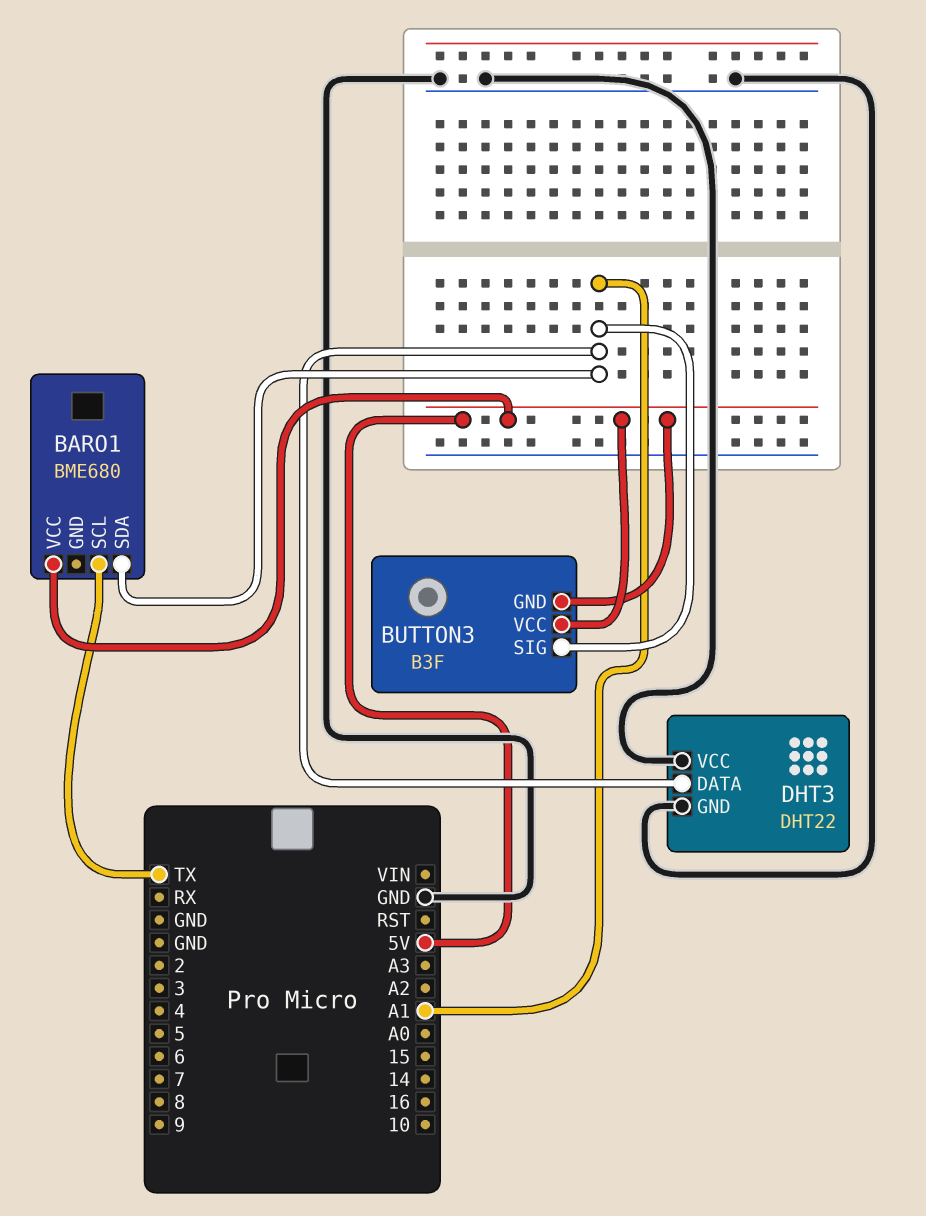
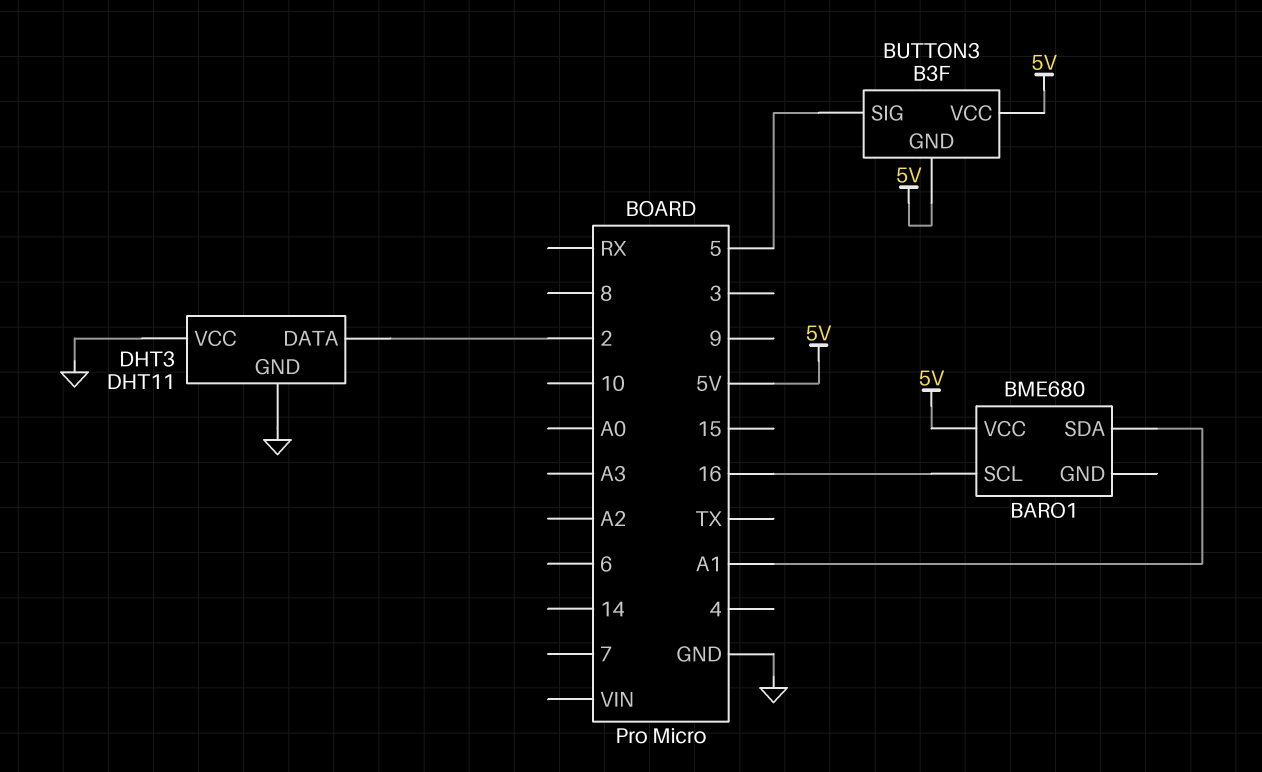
BARO1 pin SCL: TX -> 16
BUTTON3 pin SIG: A1 -> 5
DHT3: DHT22 -> DHT11
DHT3 pin DATA: A1 -> 2

